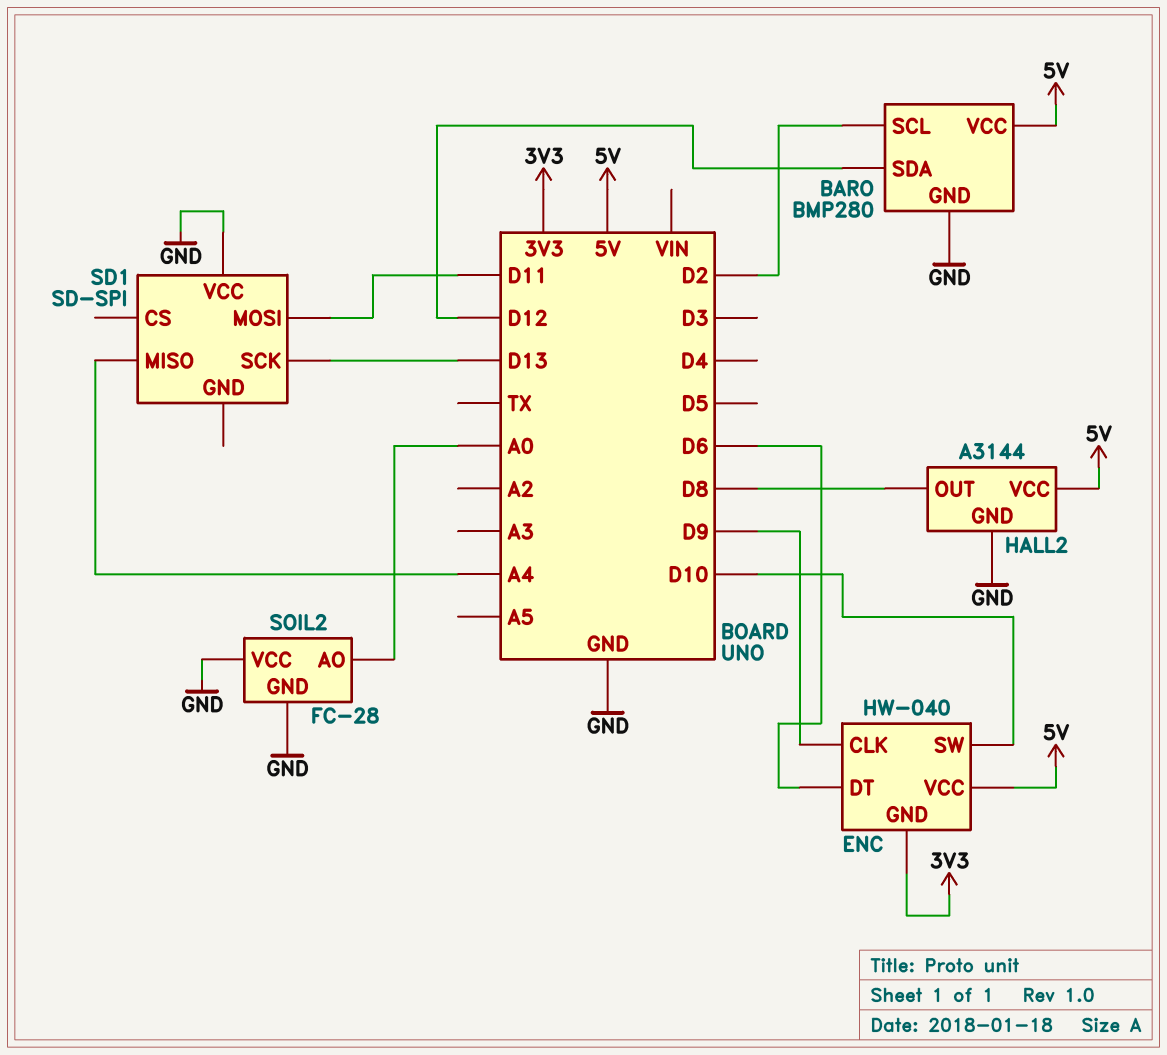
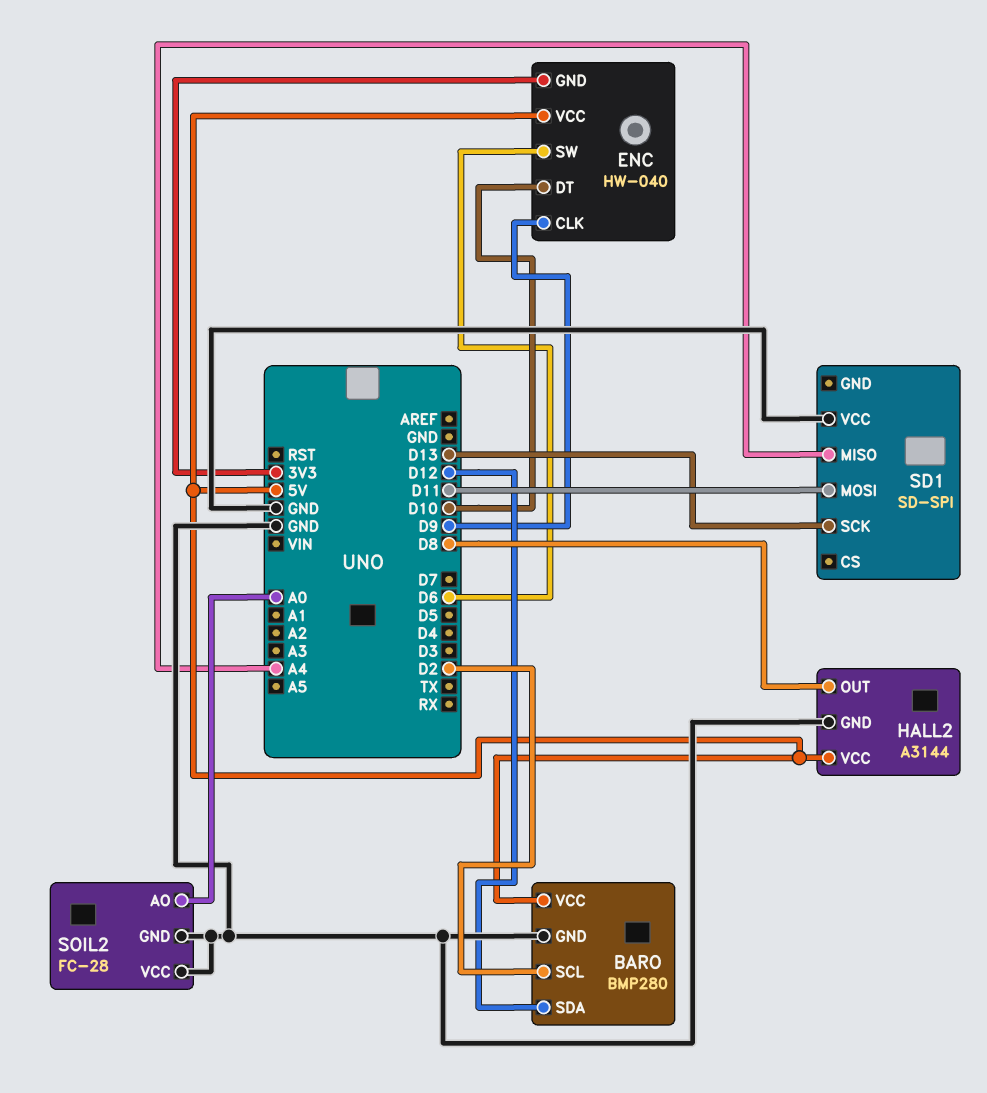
ENC pin DT: D6 -> D10
ENC pin SW: D10 -> D6

